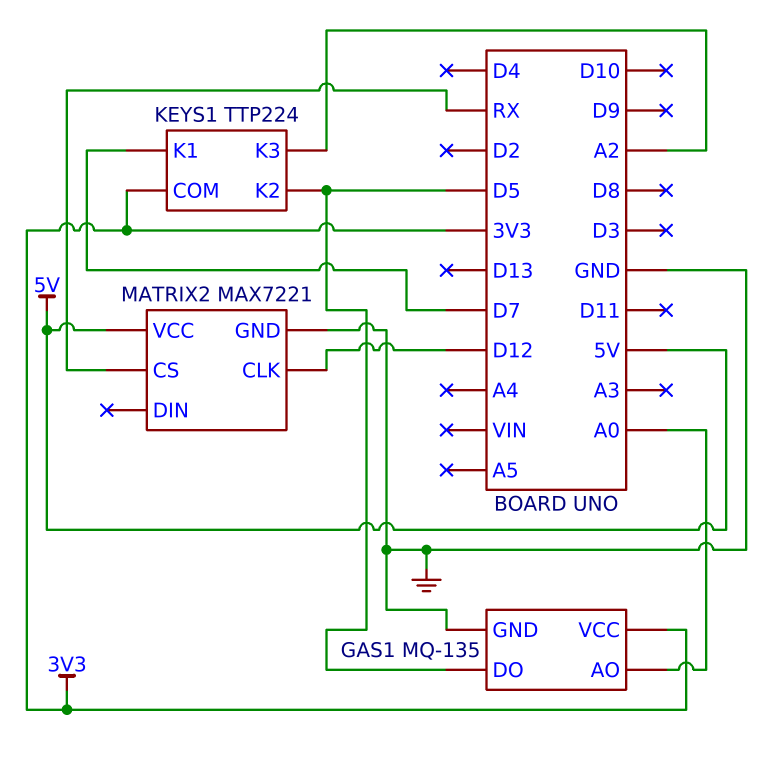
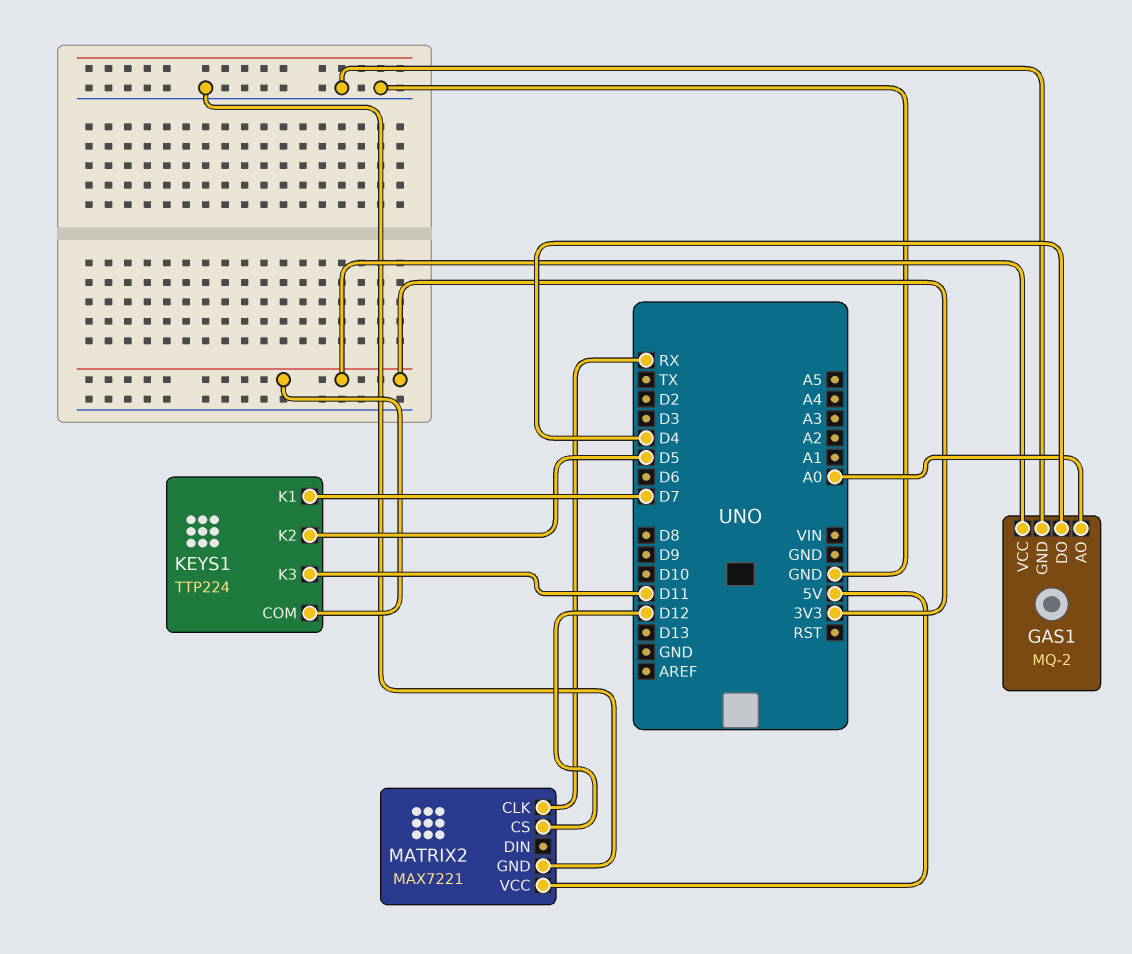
GAS1: MQ-135 -> MQ-2
GAS1 pin DO: D5 -> D4
KEYS1 pin K3: A2 -> D11
MATRIX2 pin CLK: D12 -> RX
MATRIX2 pin CS: RX -> D12

